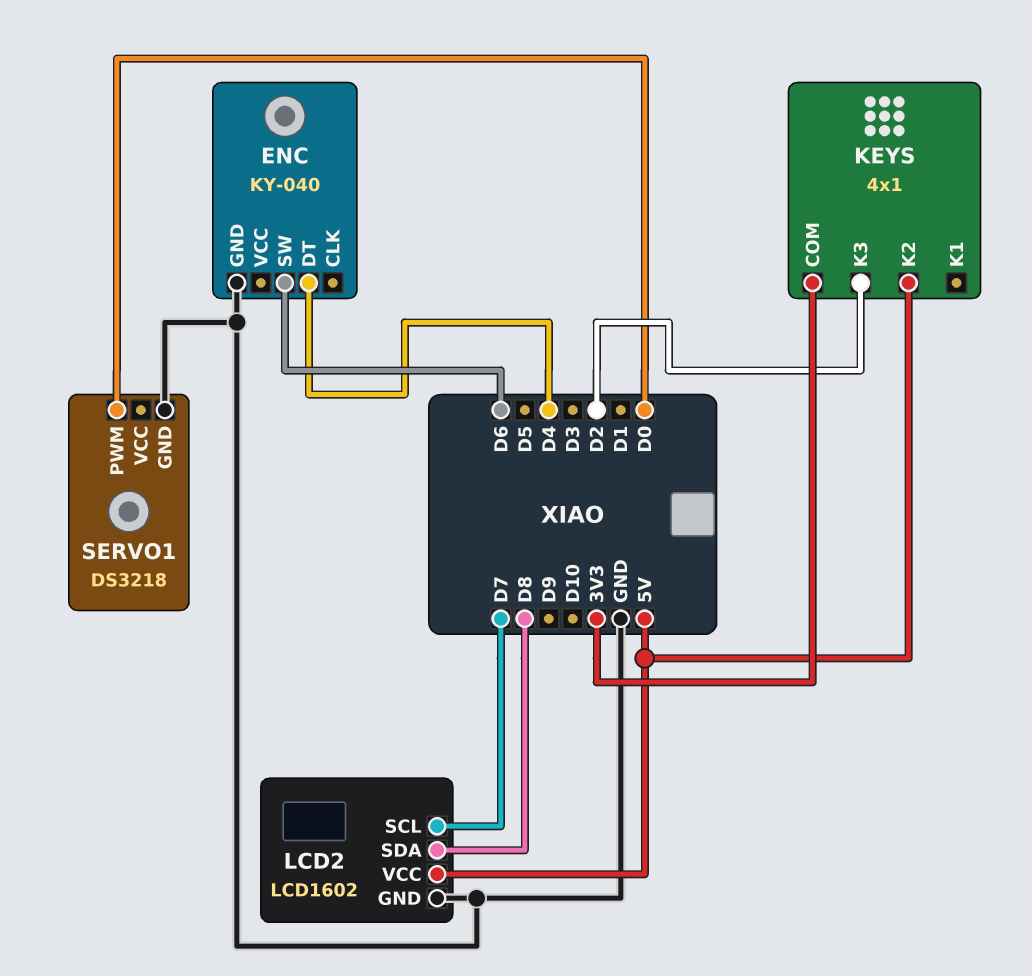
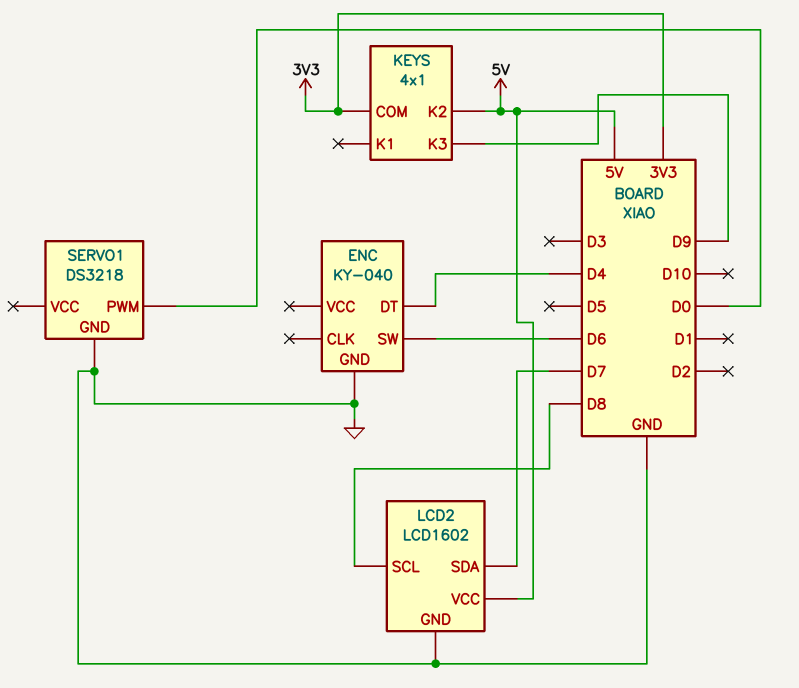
KEYS pin K3: D2 -> D9
LCD2 pin SCL: D7 -> D8
LCD2 pin SDA: D8 -> D7

